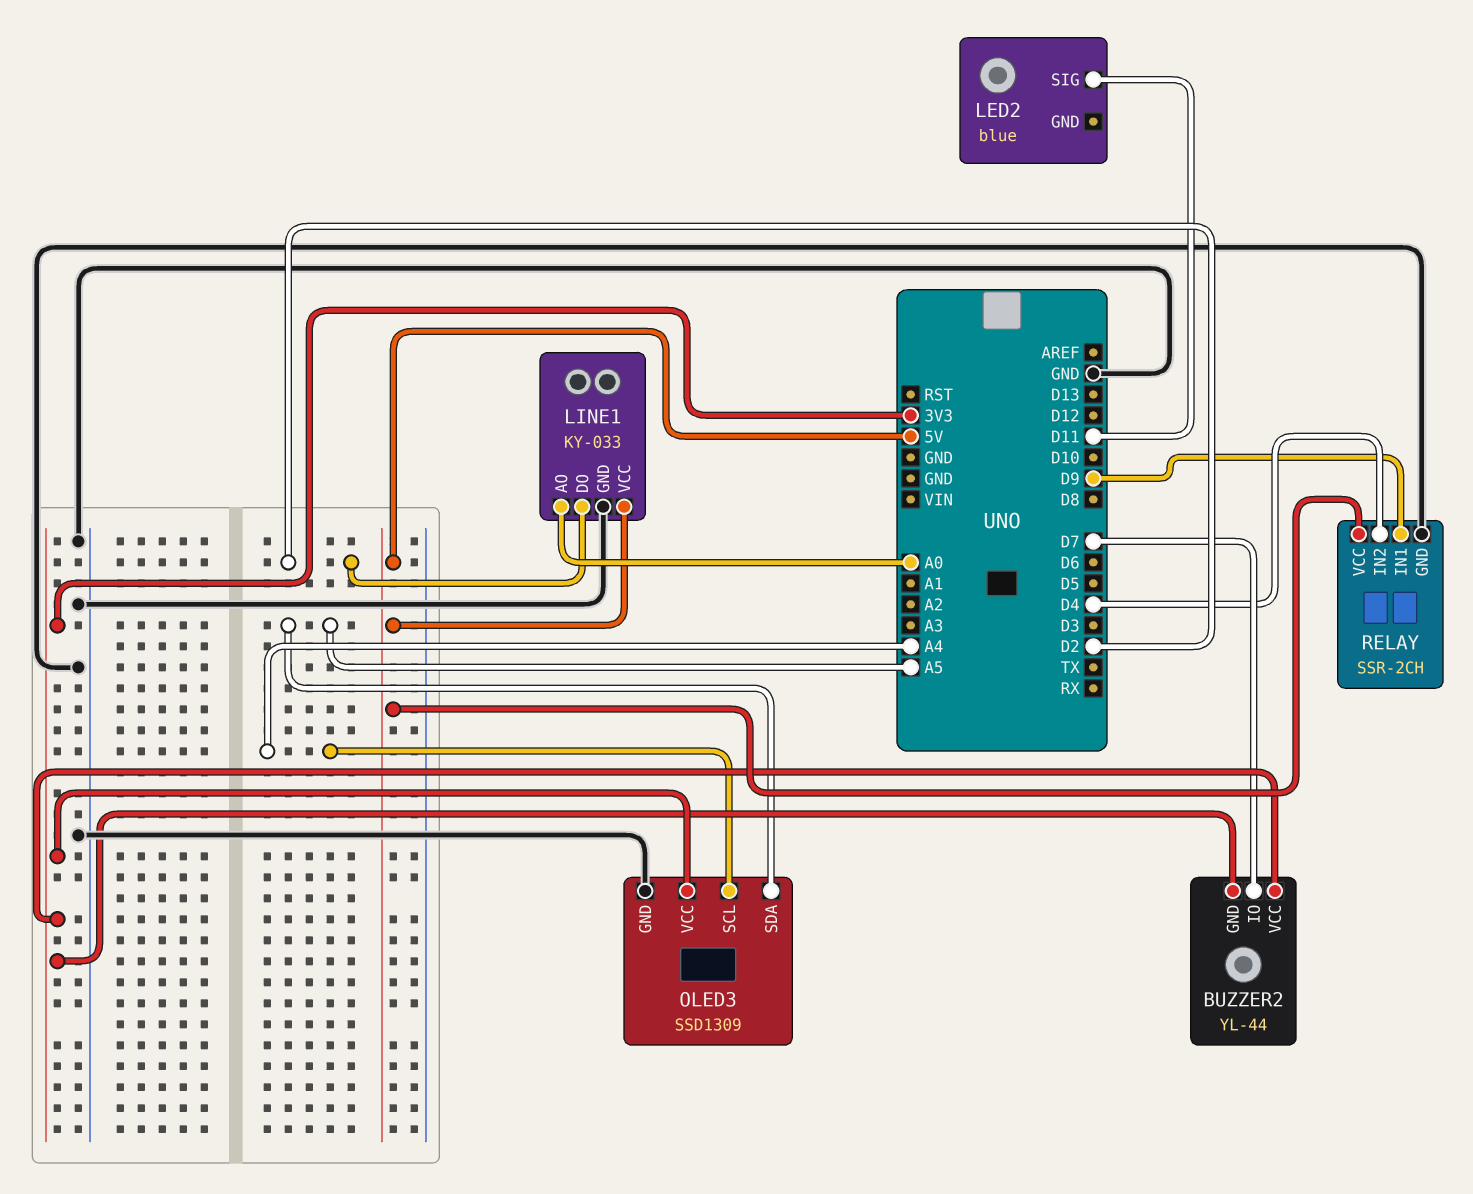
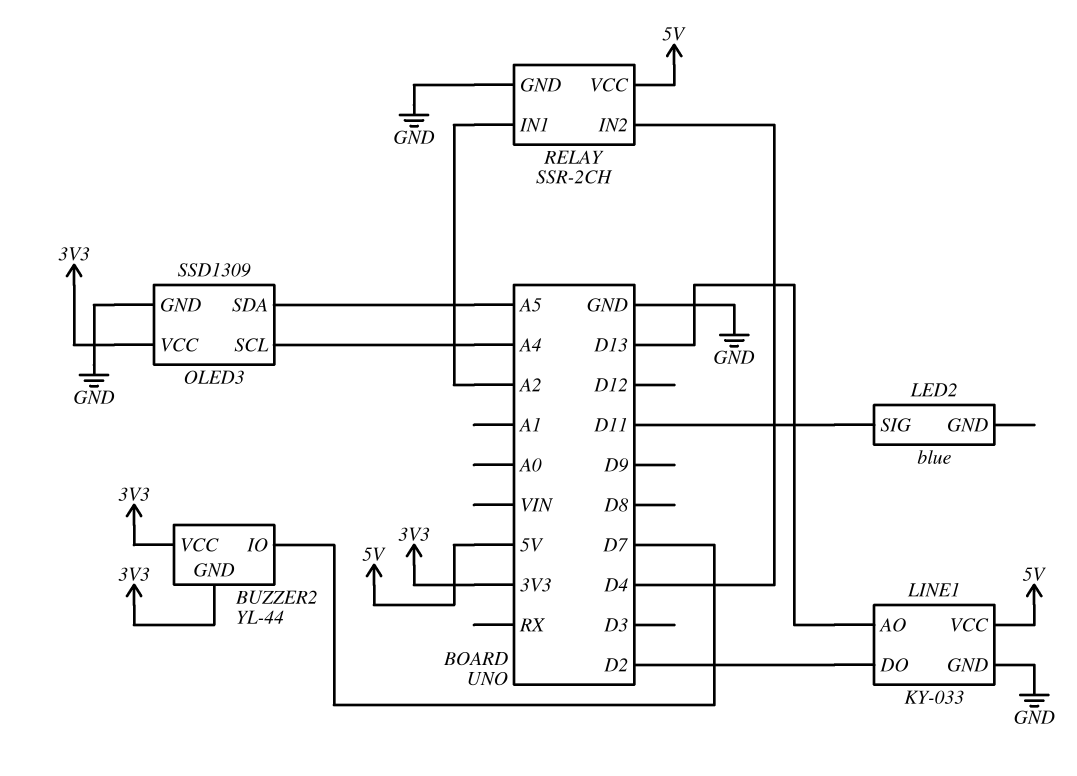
LINE1 pin AO: A0 -> D13
RELAY pin IN1: D9 -> A2

